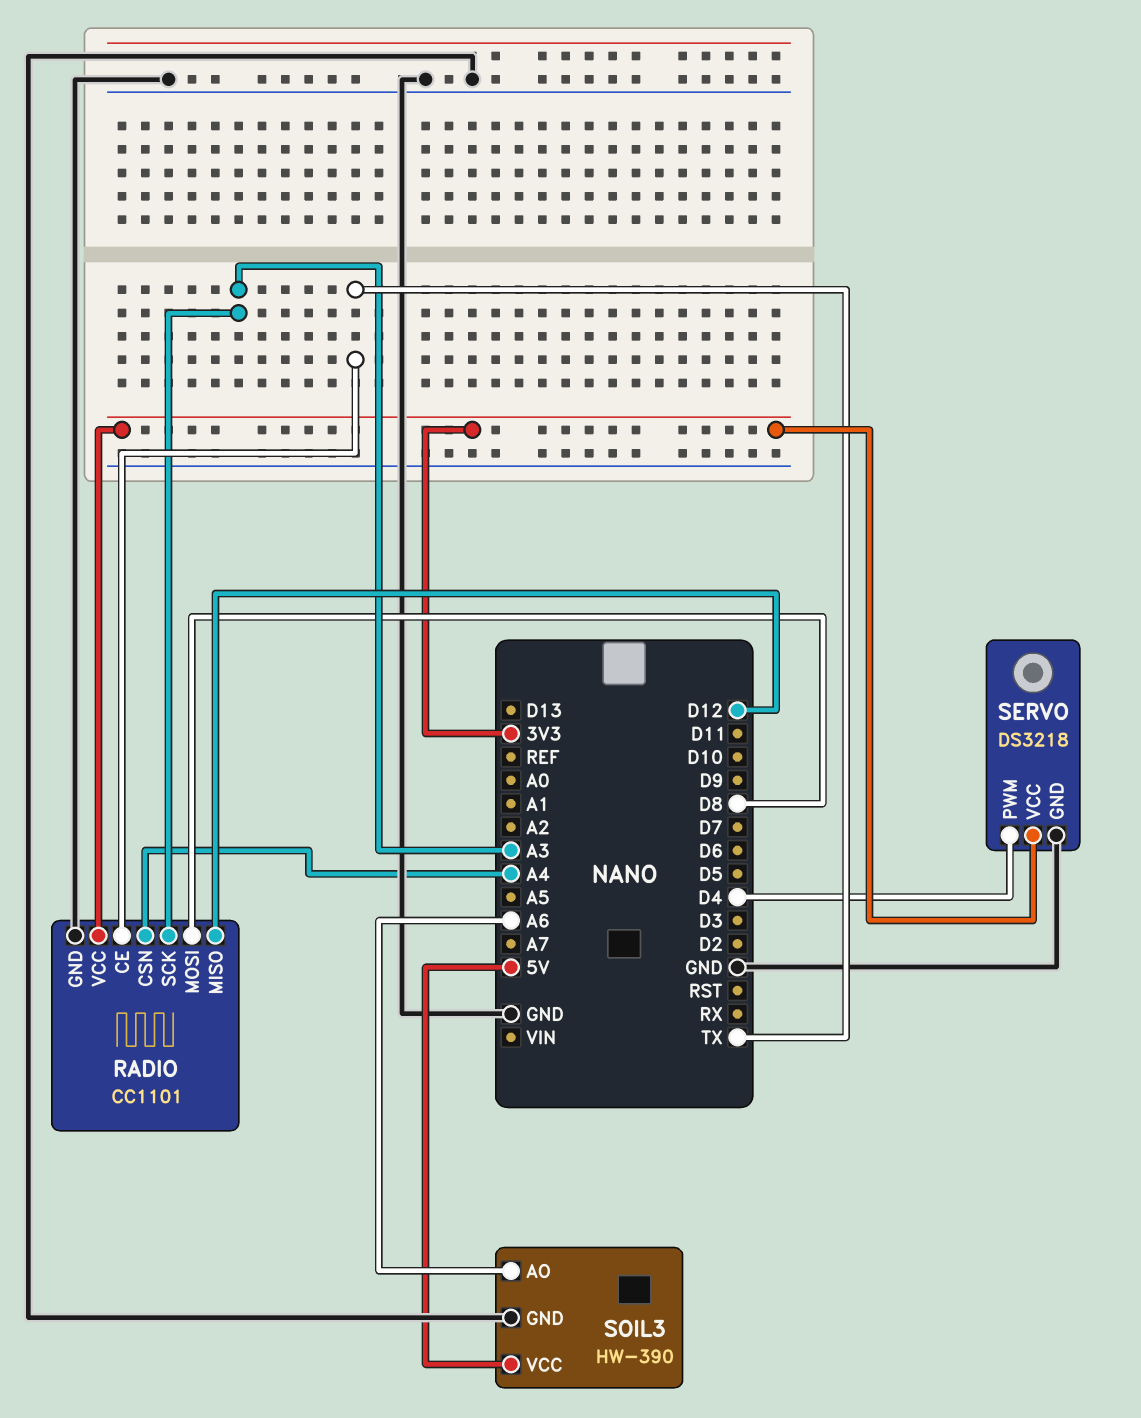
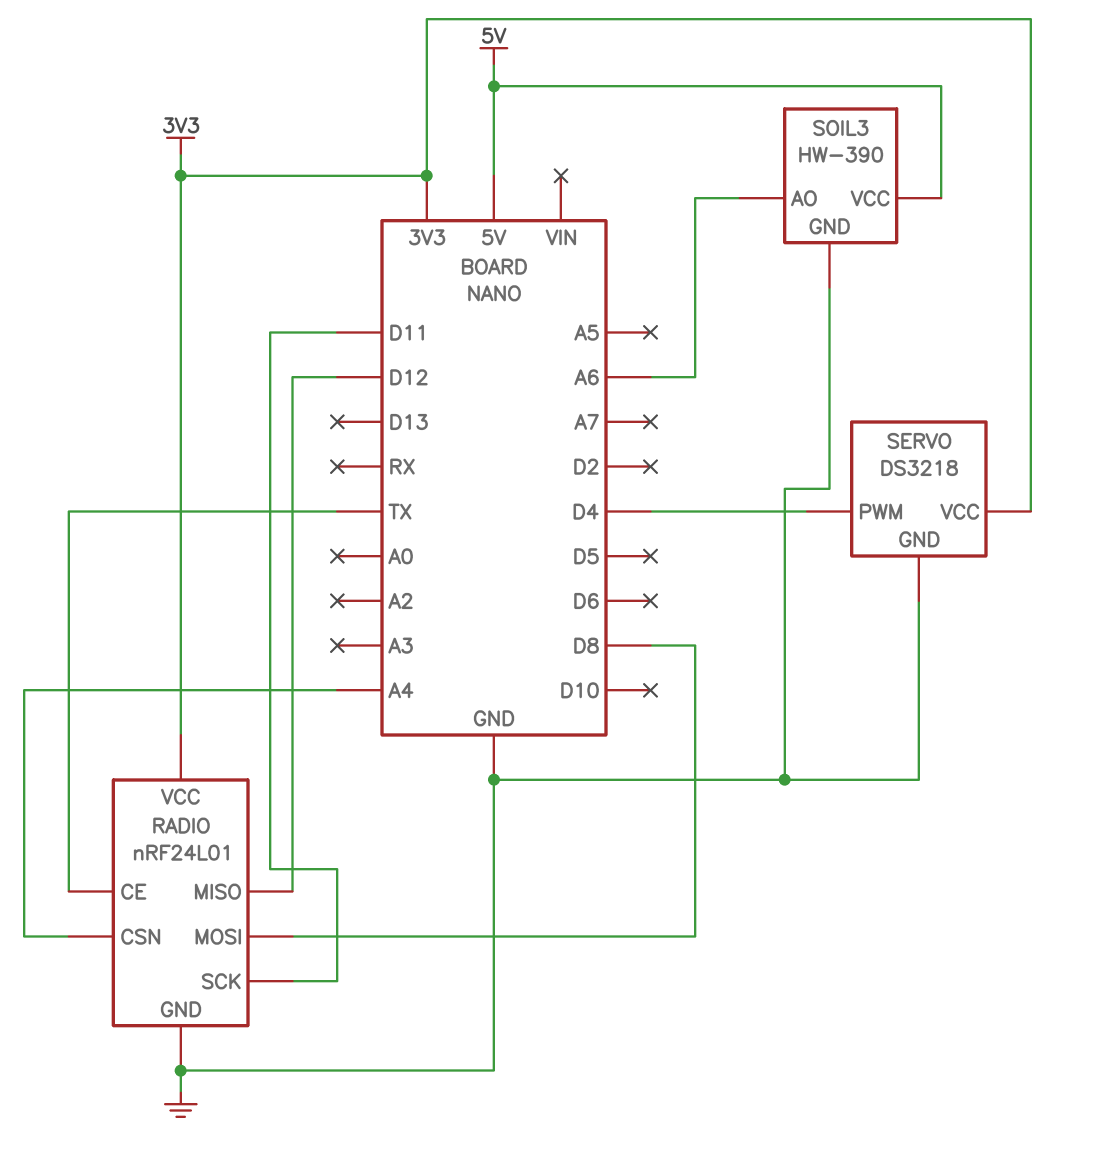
RADIO: CC1101 -> nRF24L01
RADIO pin SCK: A3 -> D11

